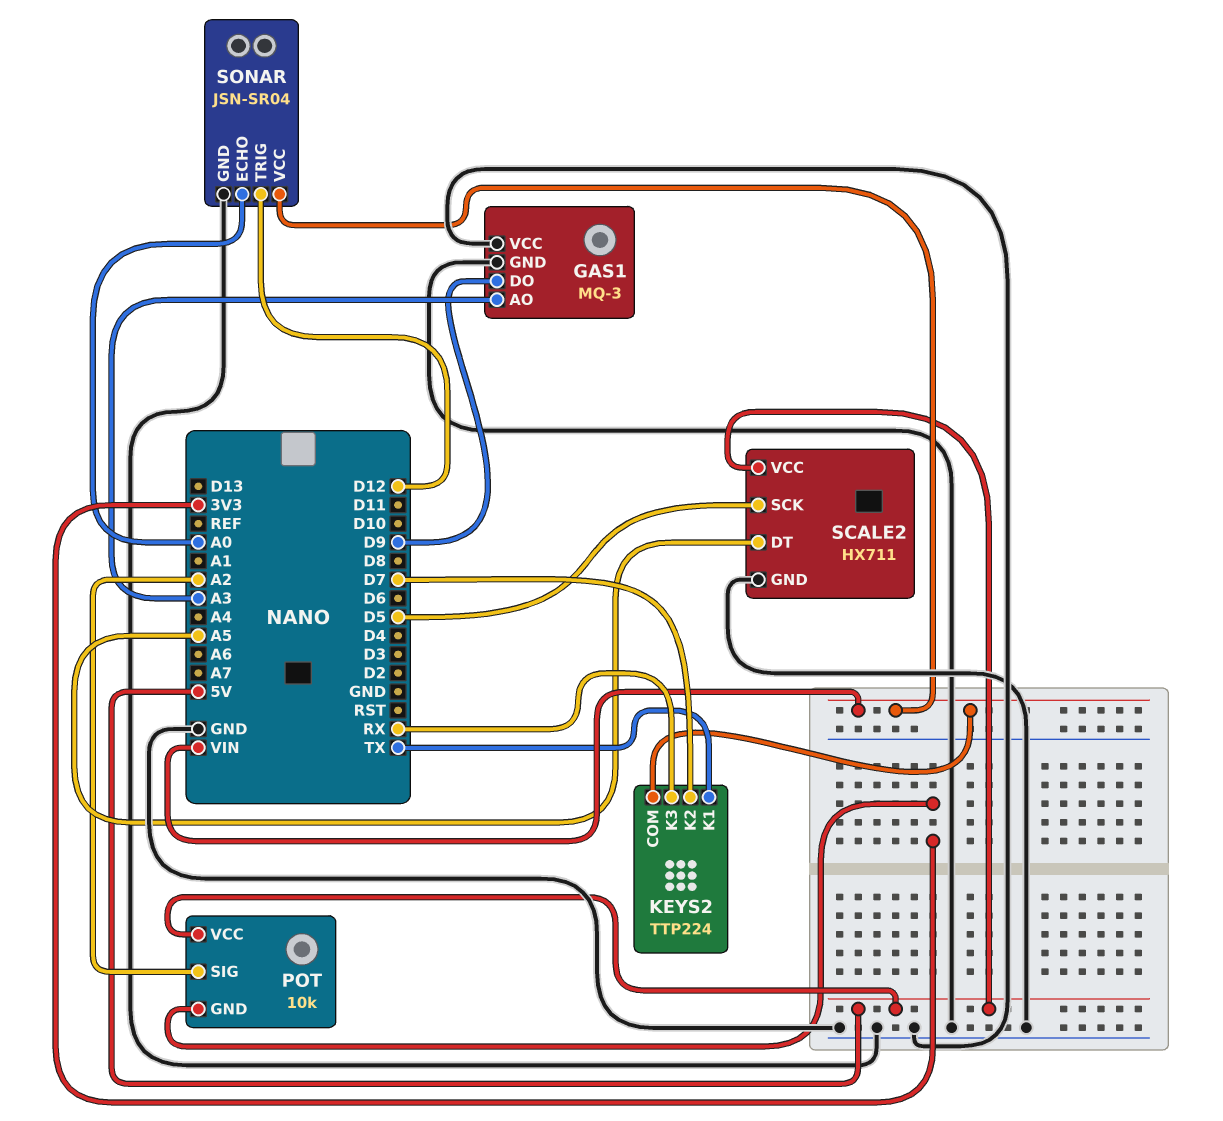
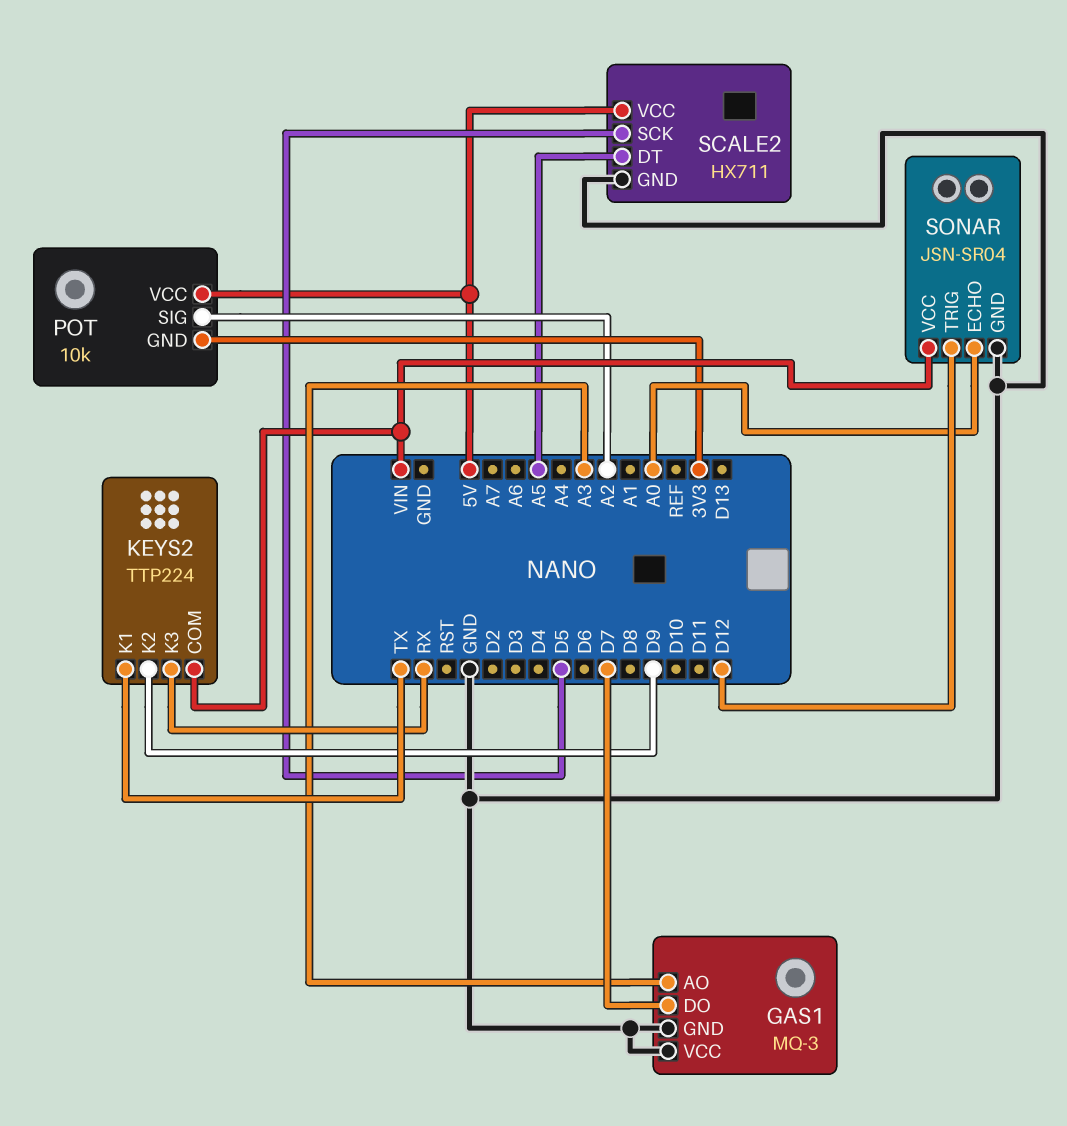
GAS1 pin DO: D9 -> D7
KEYS2 pin K2: D7 -> D9

